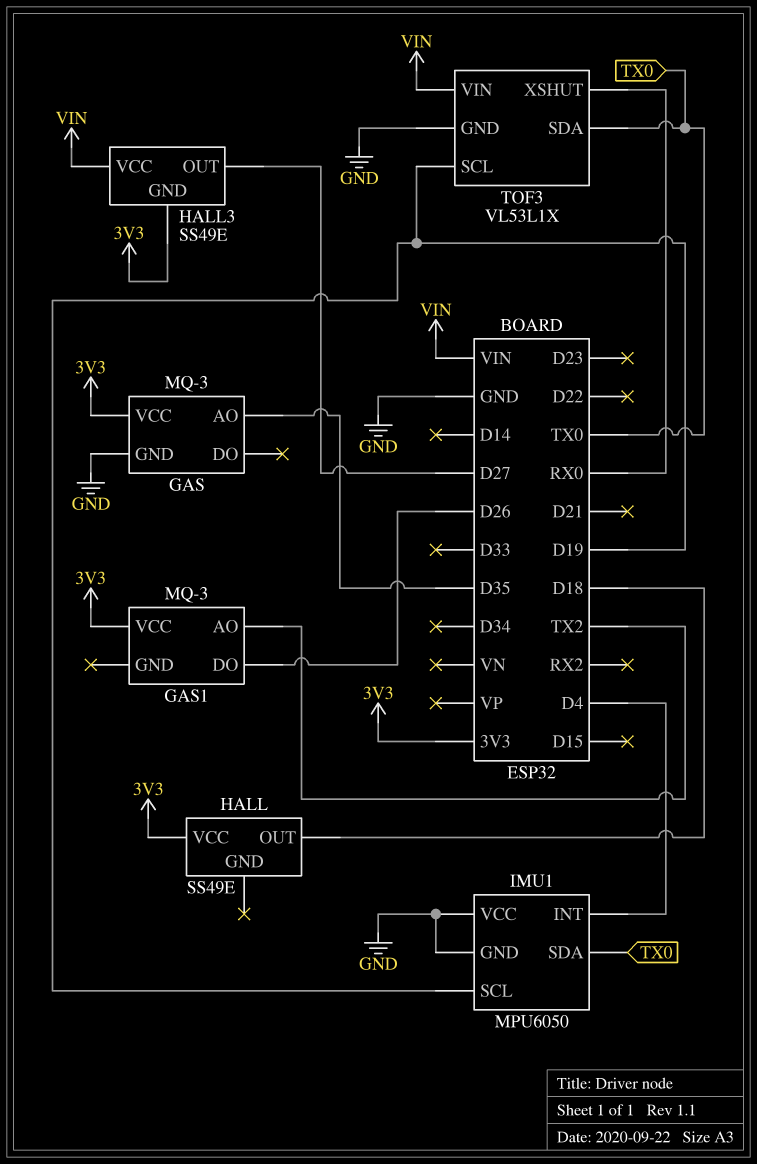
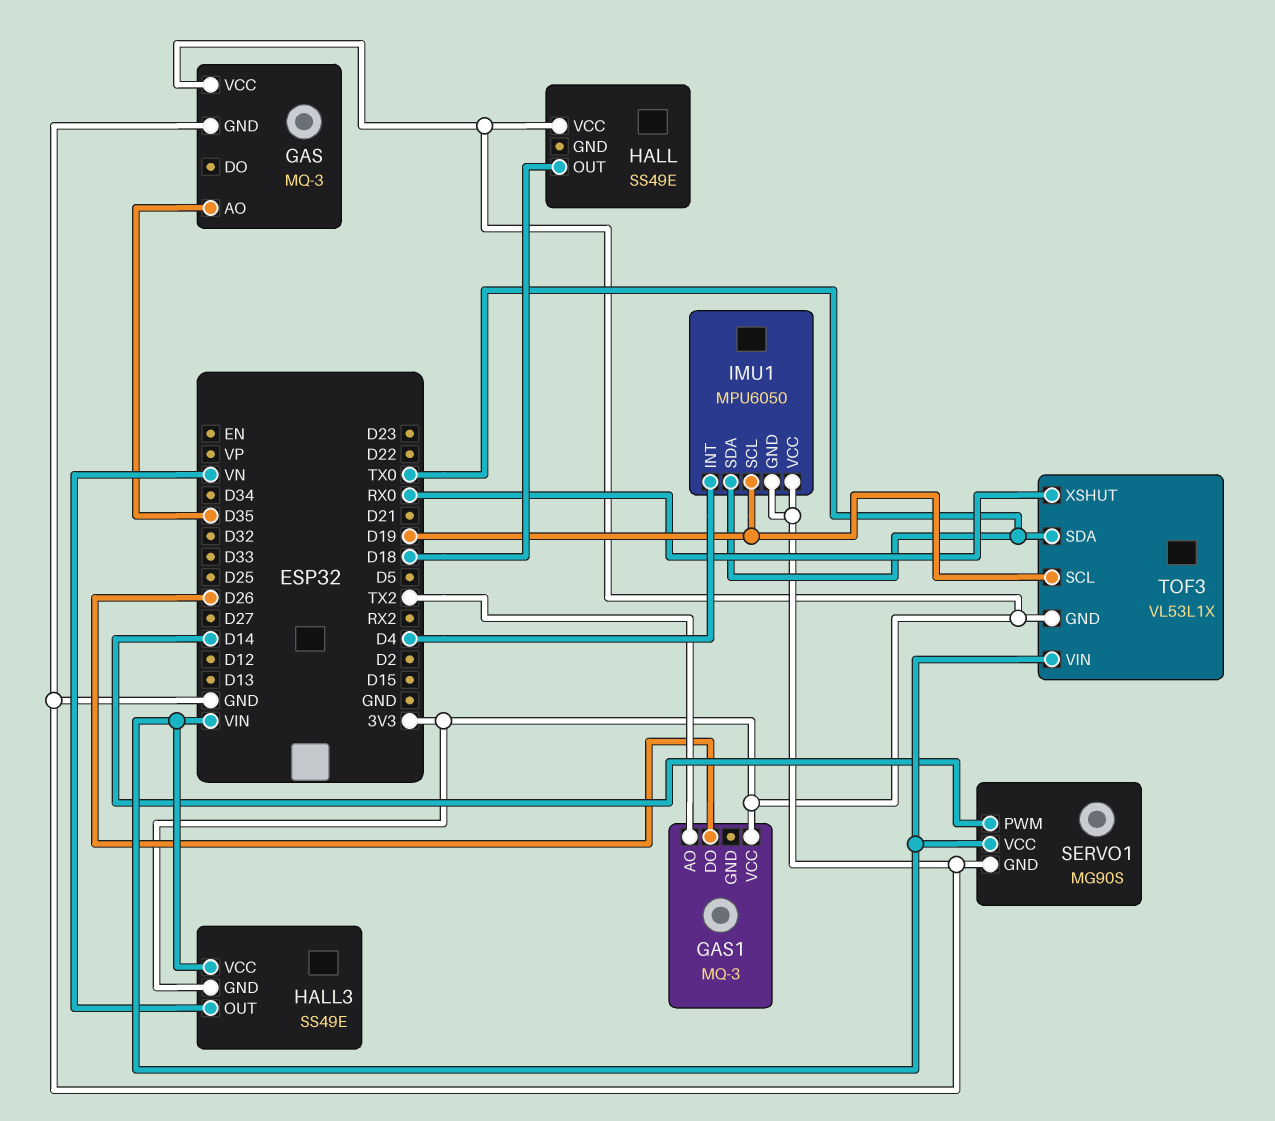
HALL3 pin OUT: D27 -> VN
SERVO1: none -> MG90S
SERVO1 pin GND: none -> GND
SERVO1 pin PWM: none -> D14
SERVO1 pin VCC: none -> VIN
TOF3 pin GND: GND -> 3V3

